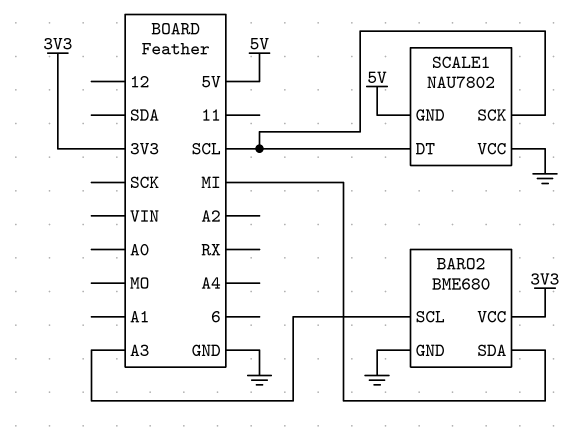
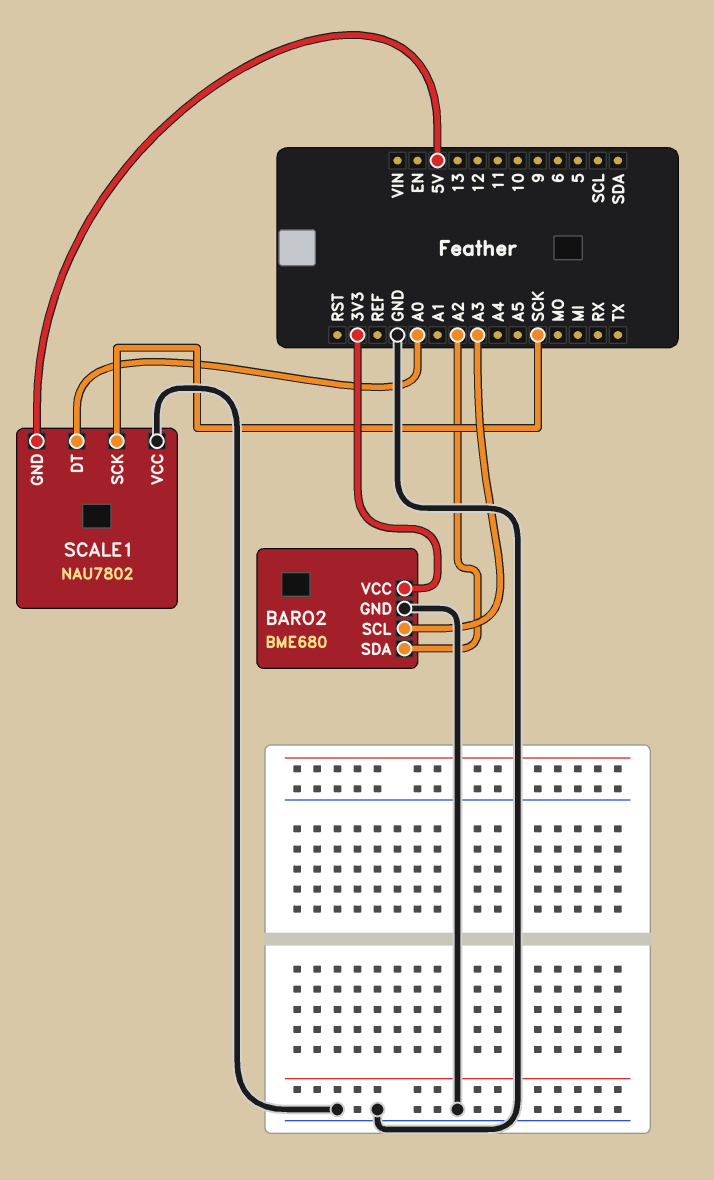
BARO2 pin SDA: MI -> A2
SCALE1 pin DT: SCL -> A0
SCALE1 pin SCK: SCL -> SCK

